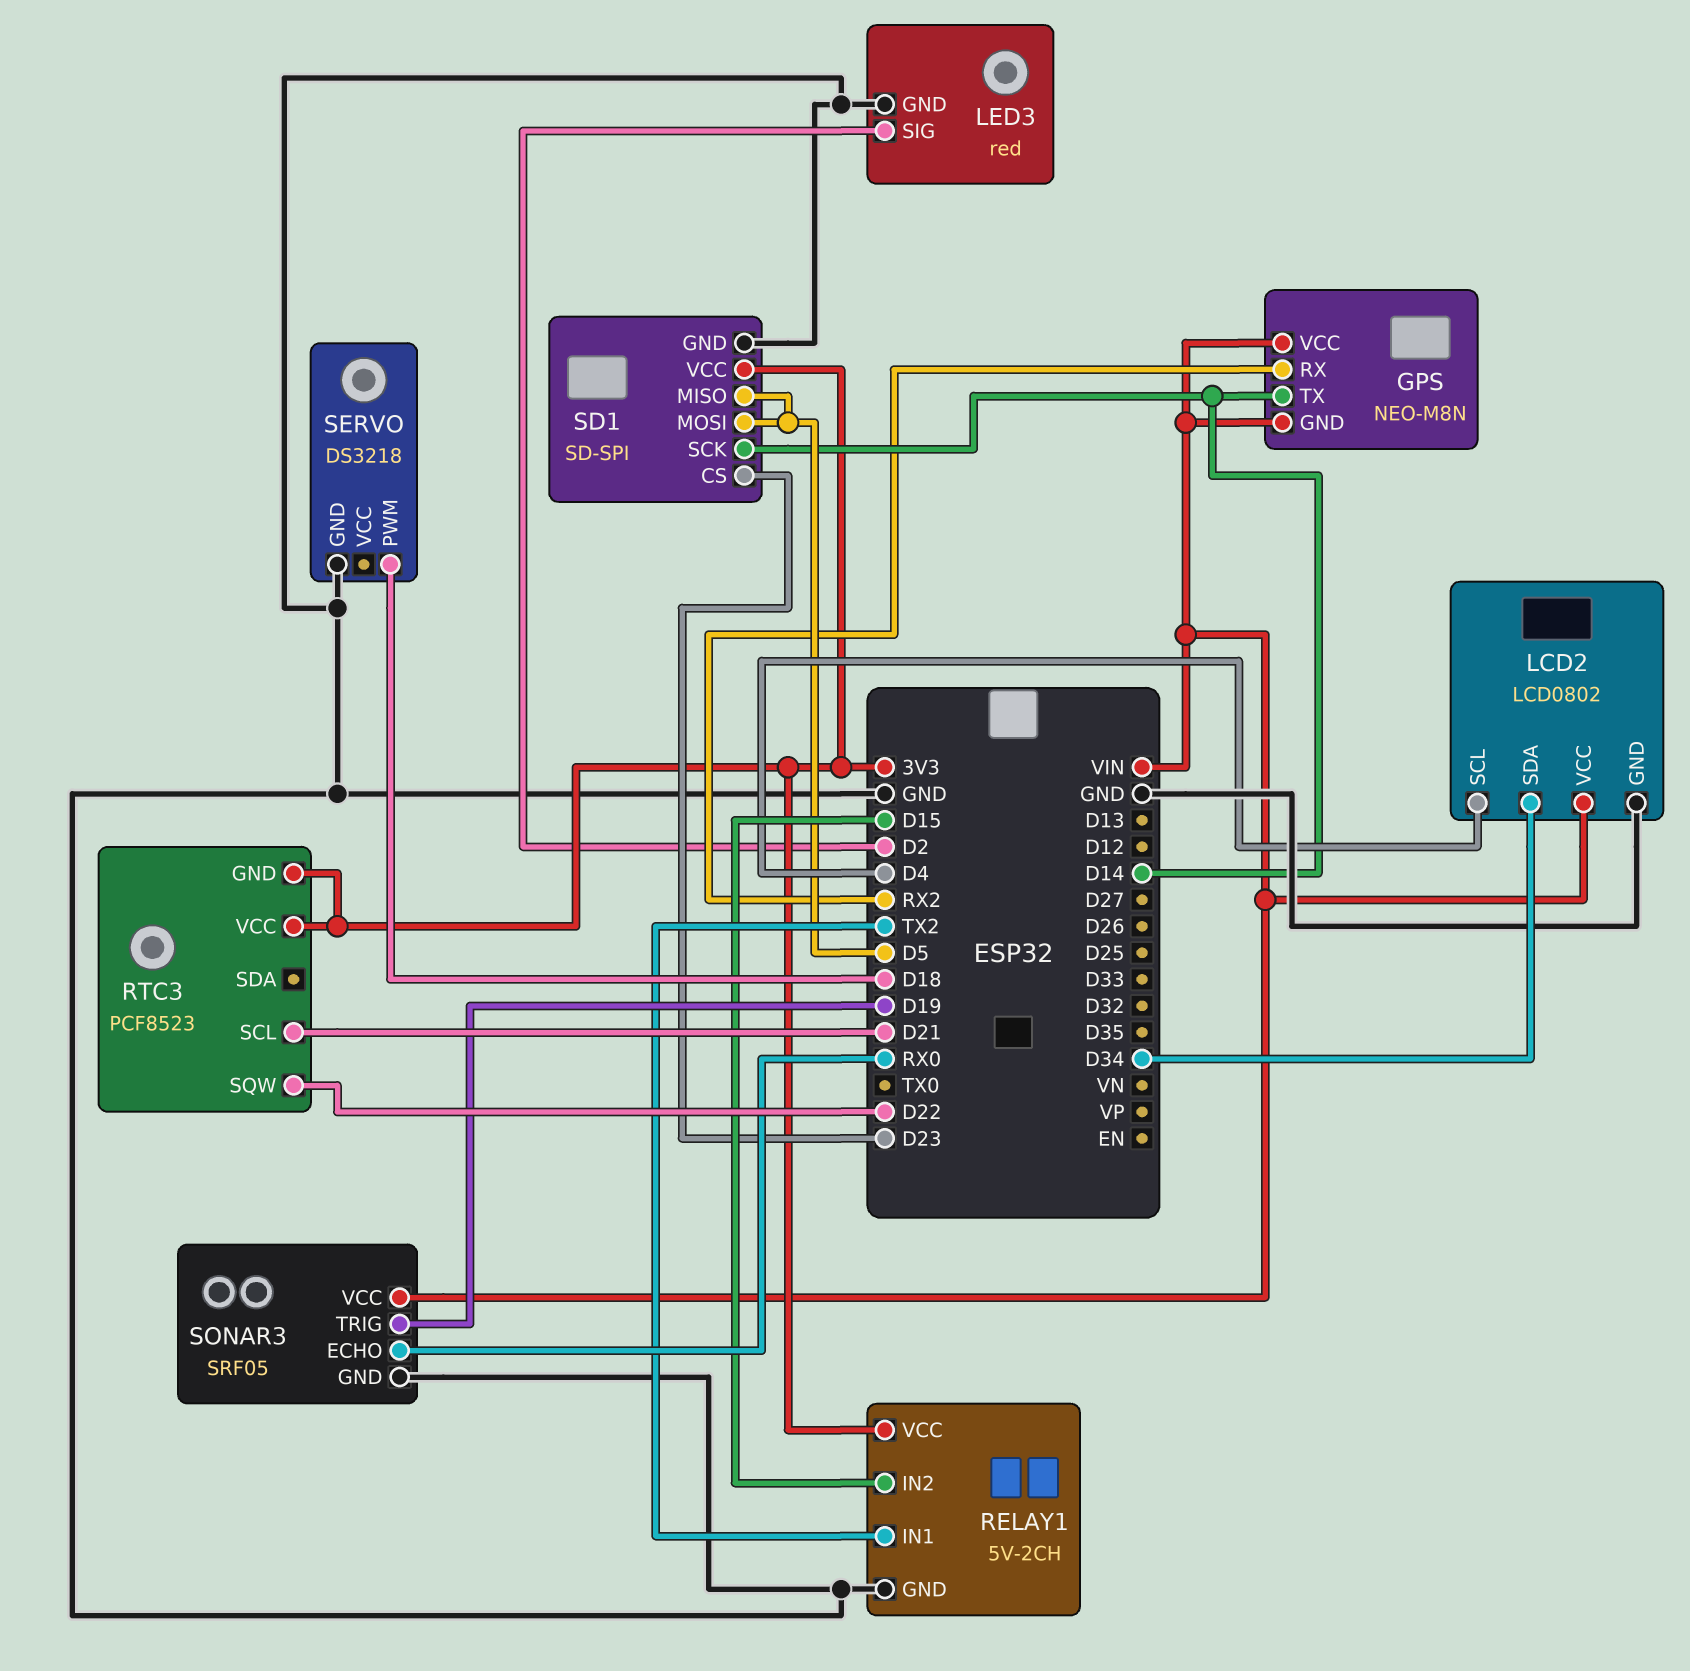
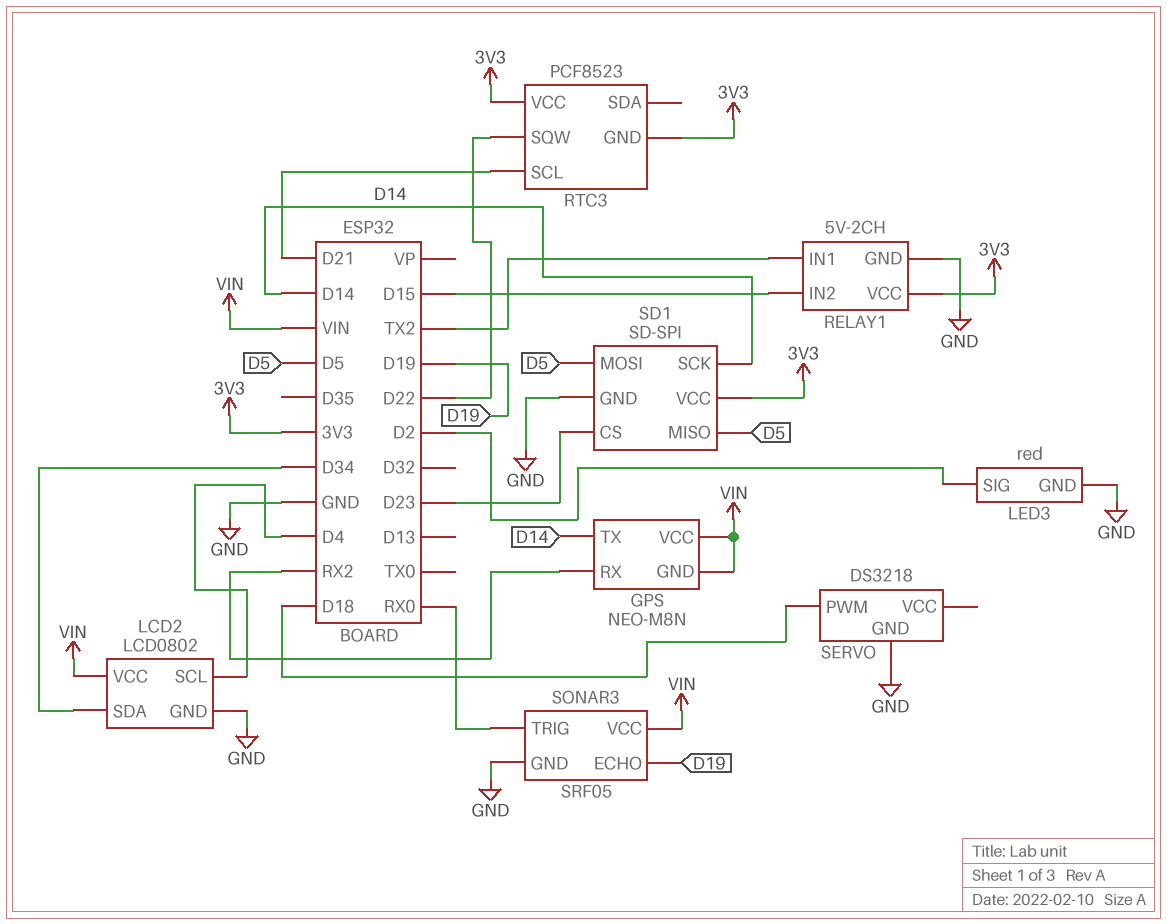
SONAR3 pin ECHO: RX0 -> D19
SONAR3 pin TRIG: D19 -> RX0

